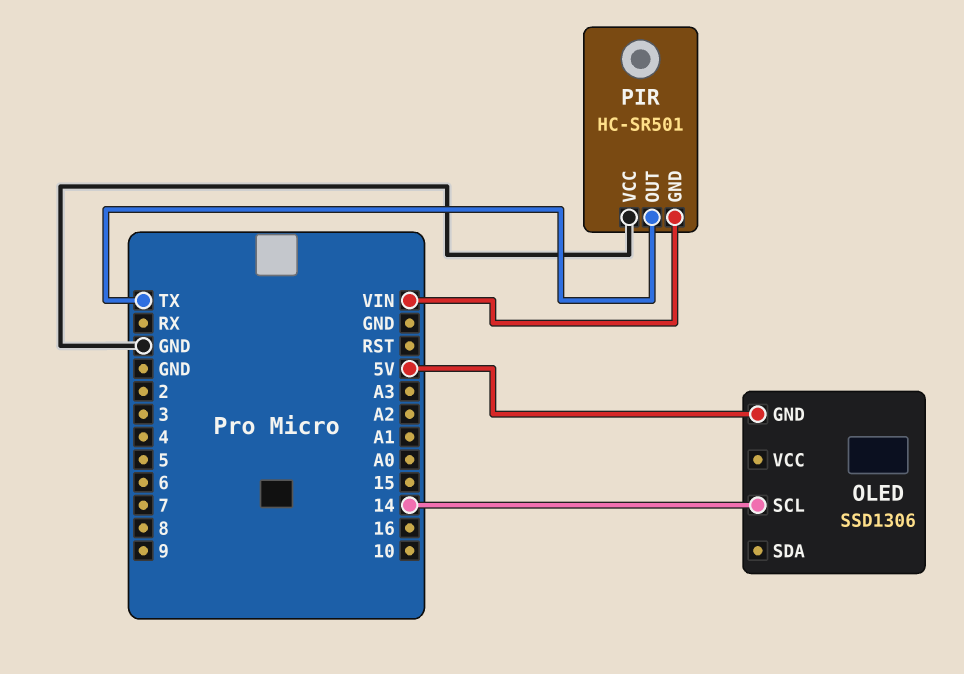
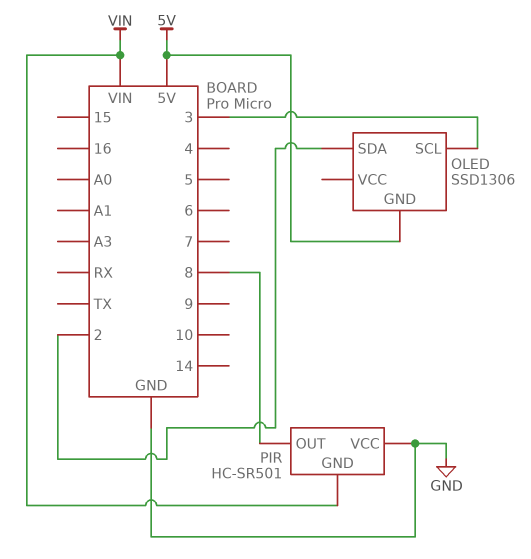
OLED pin SCL: 14 -> 3
OLED pin SDA: none -> 2
PIR pin OUT: TX -> 8

